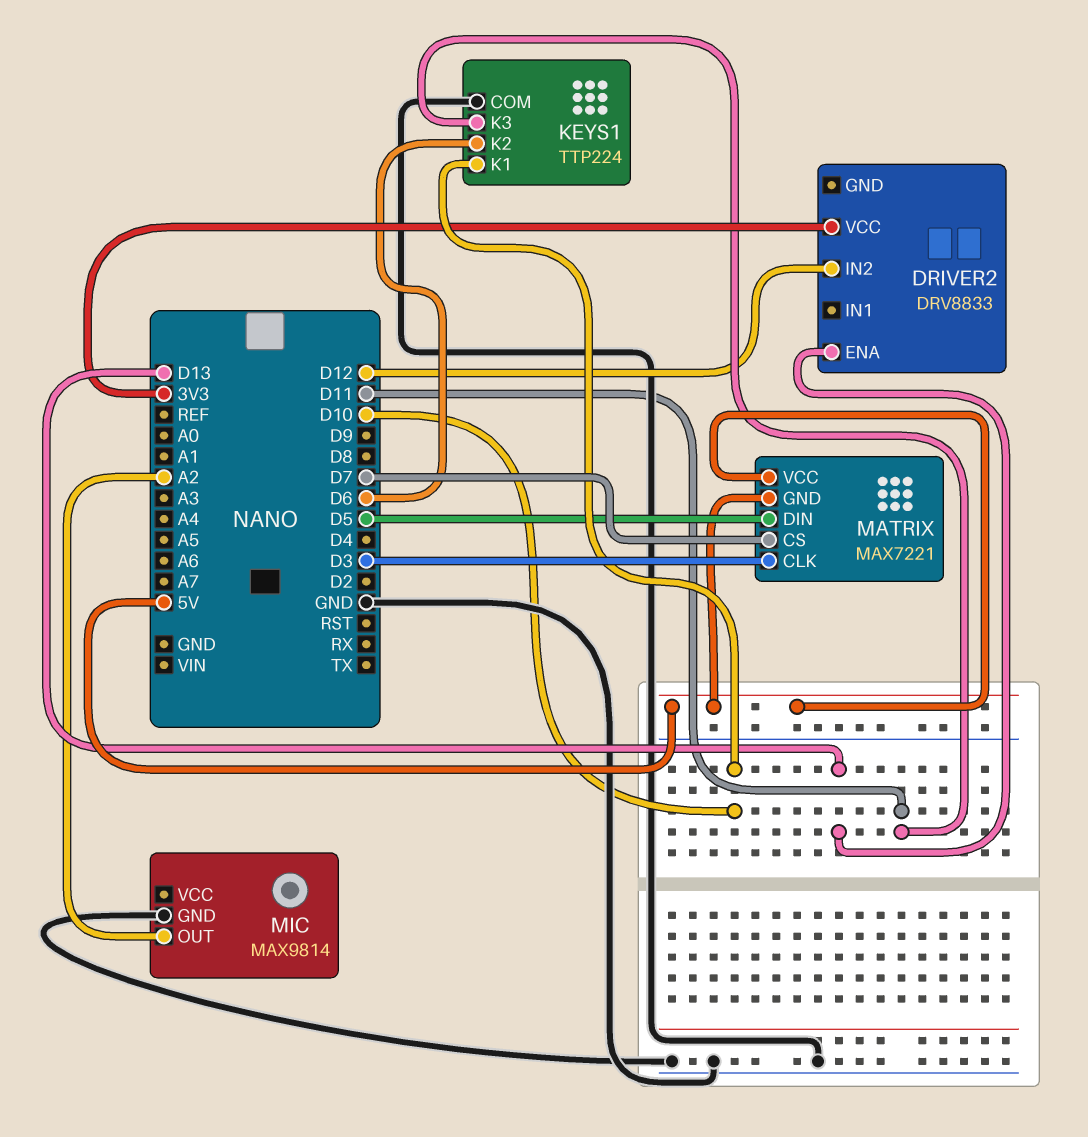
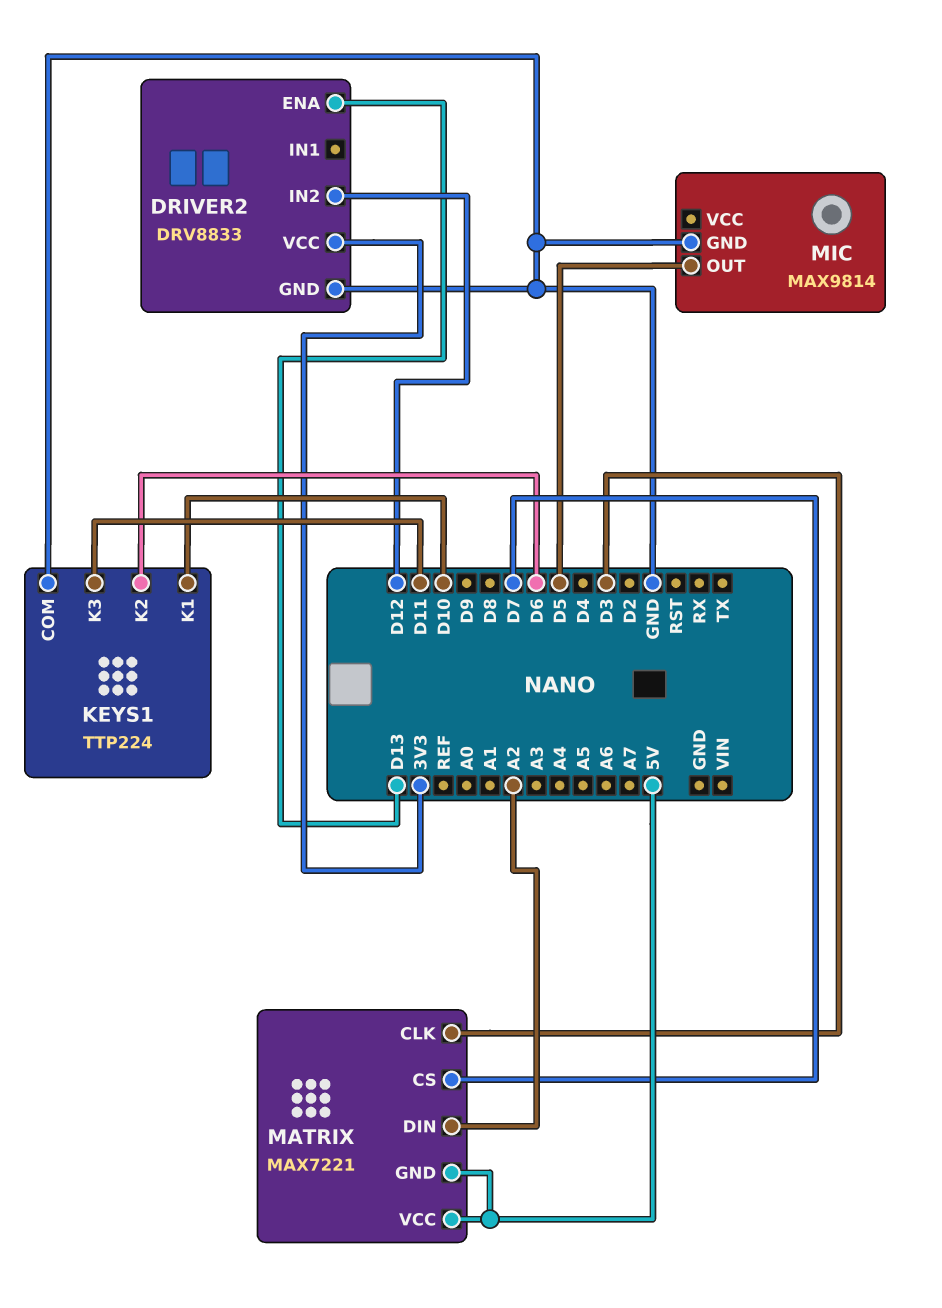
DRIVER2 pin GND: none -> GND
MATRIX pin DIN: D5 -> A2
MIC pin OUT: A2 -> D5

